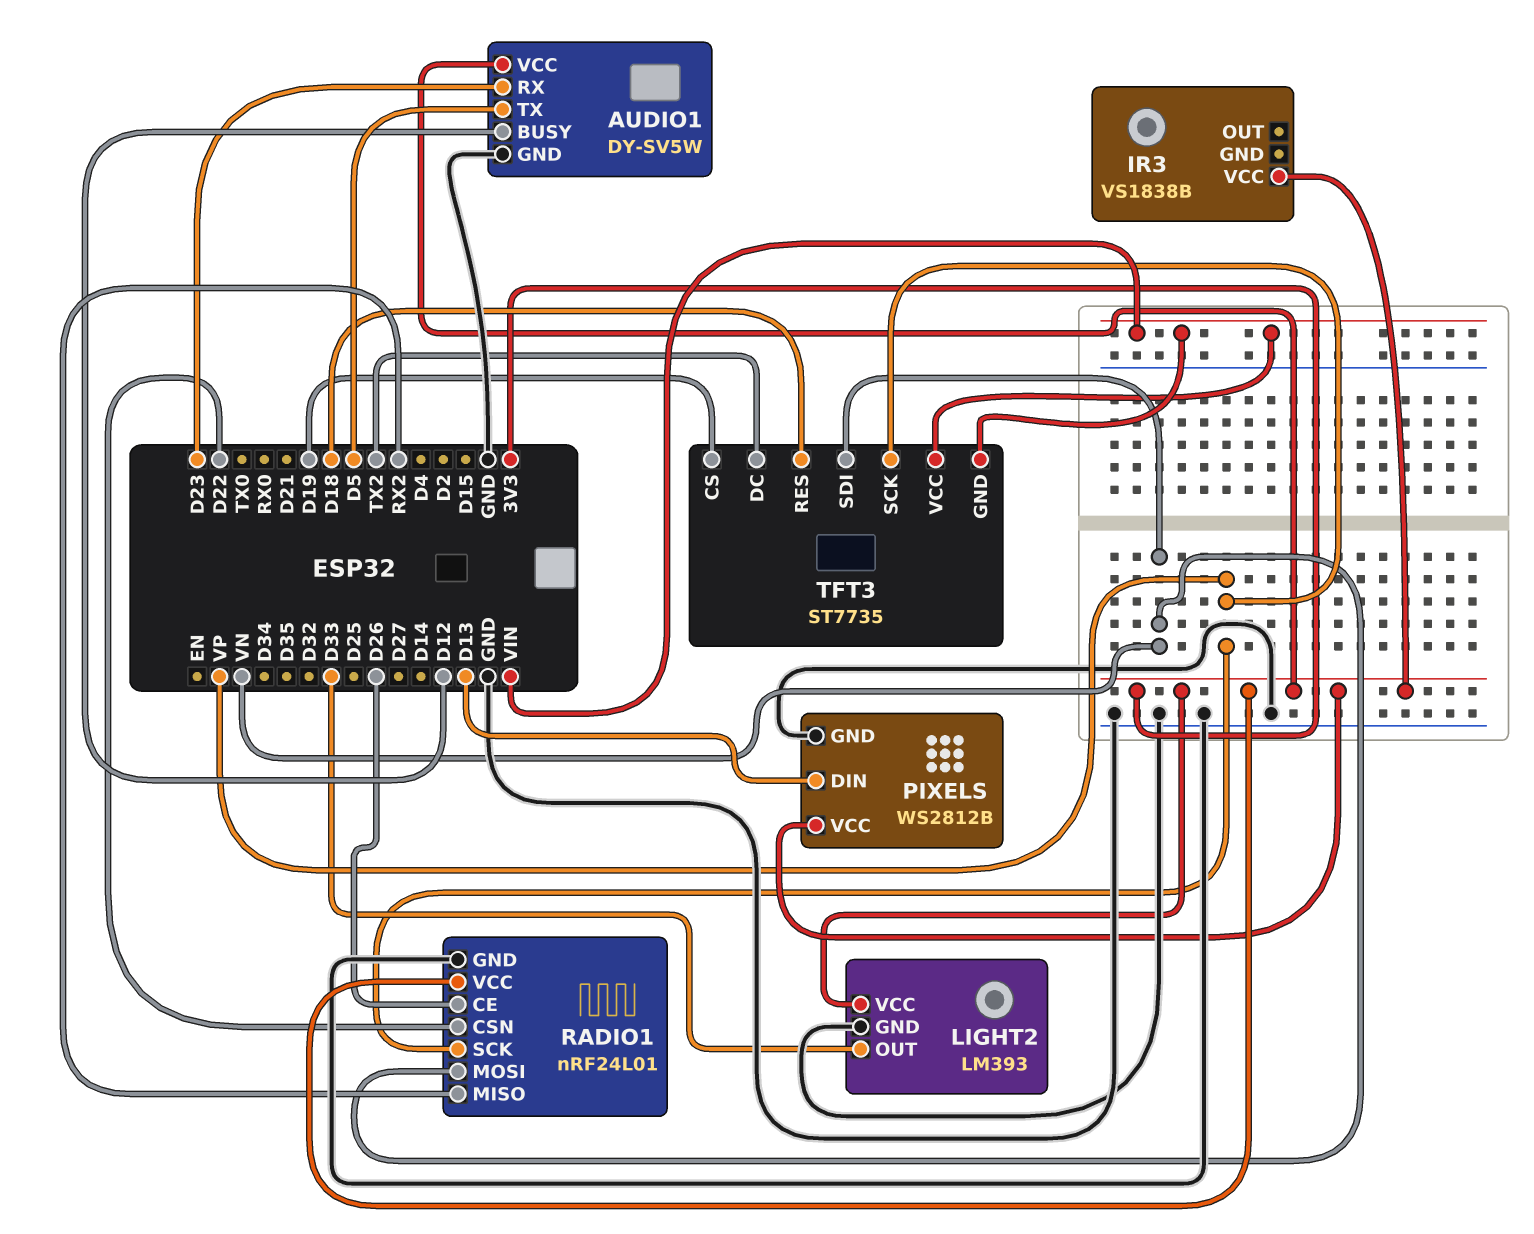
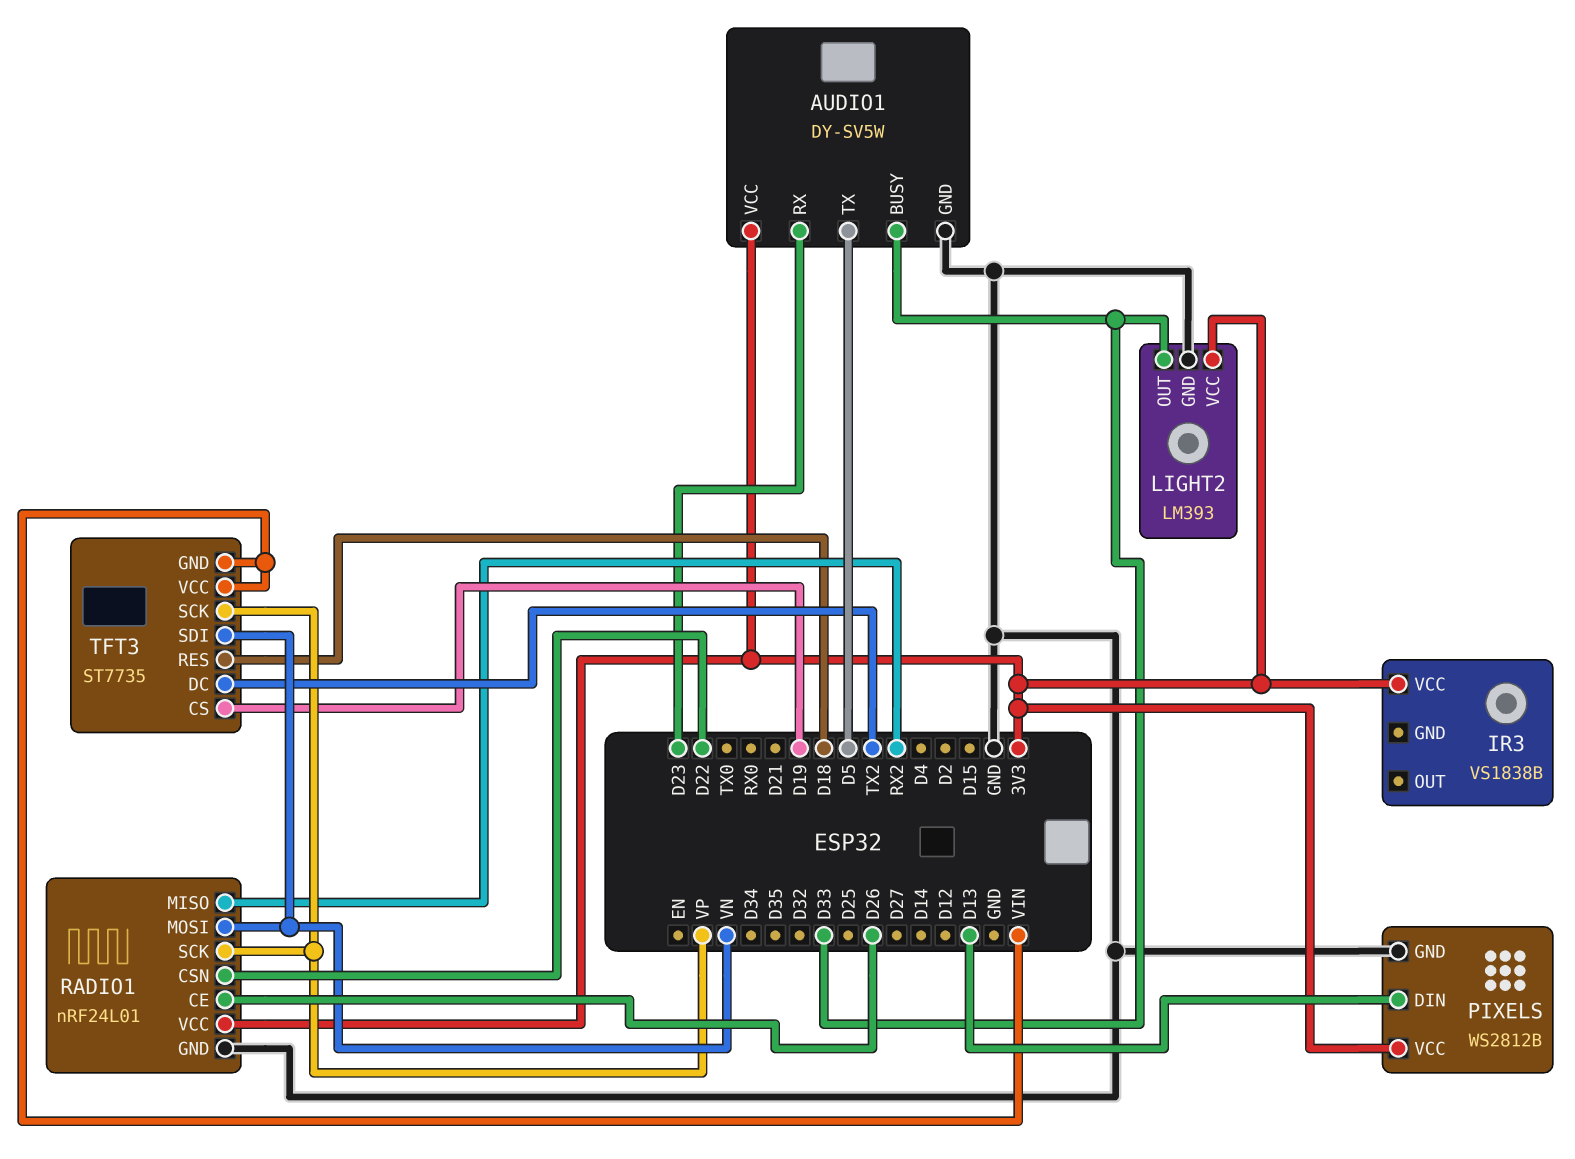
AUDIO1 pin BUSY: D12 -> D33

